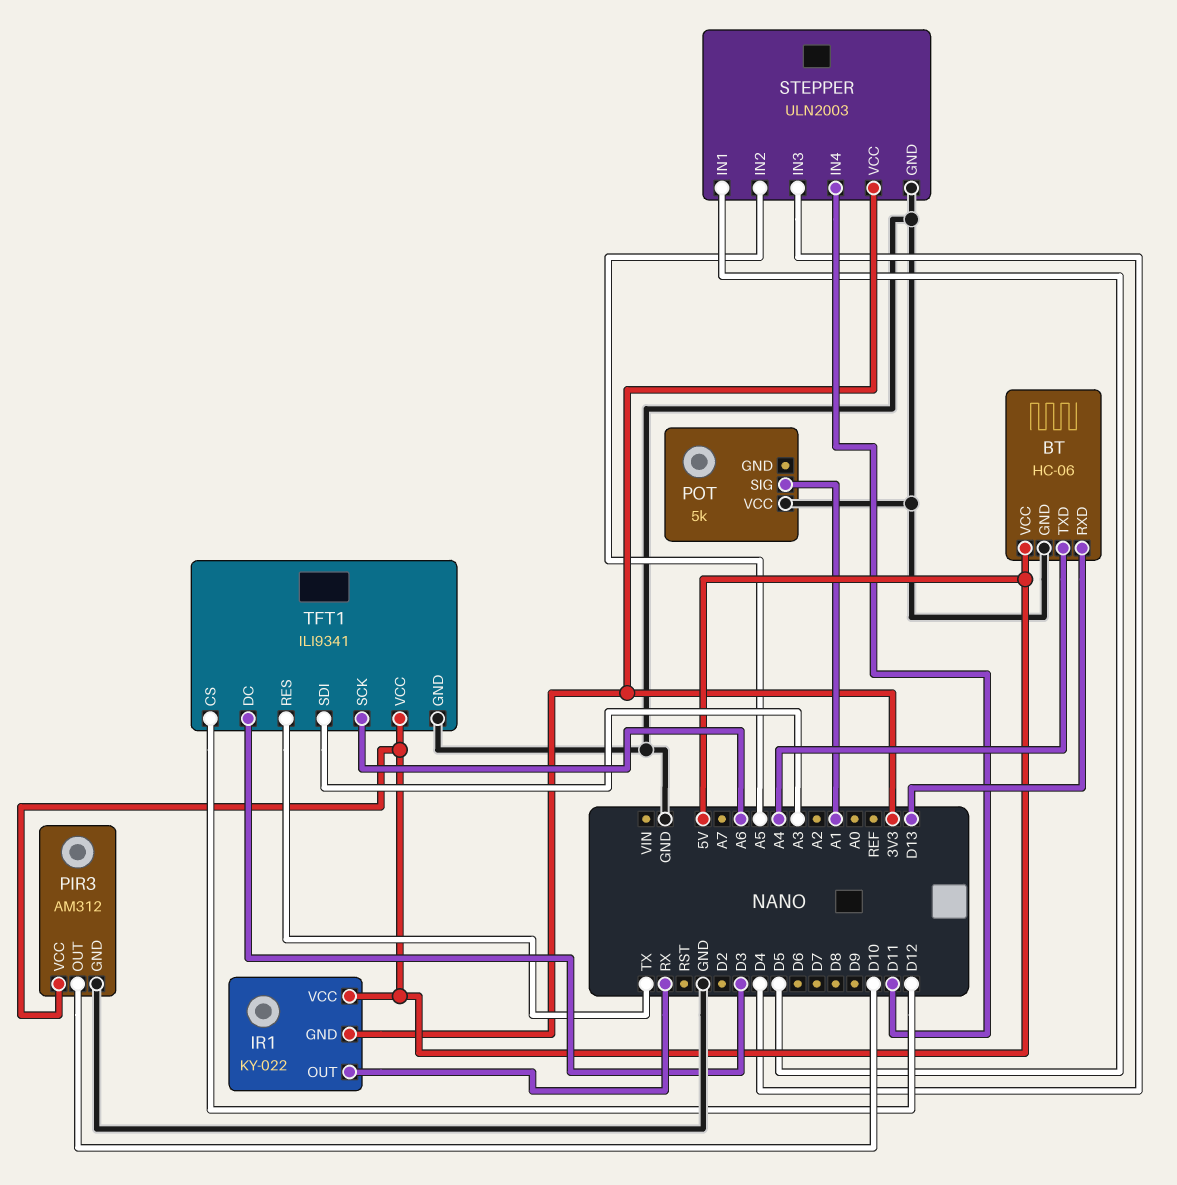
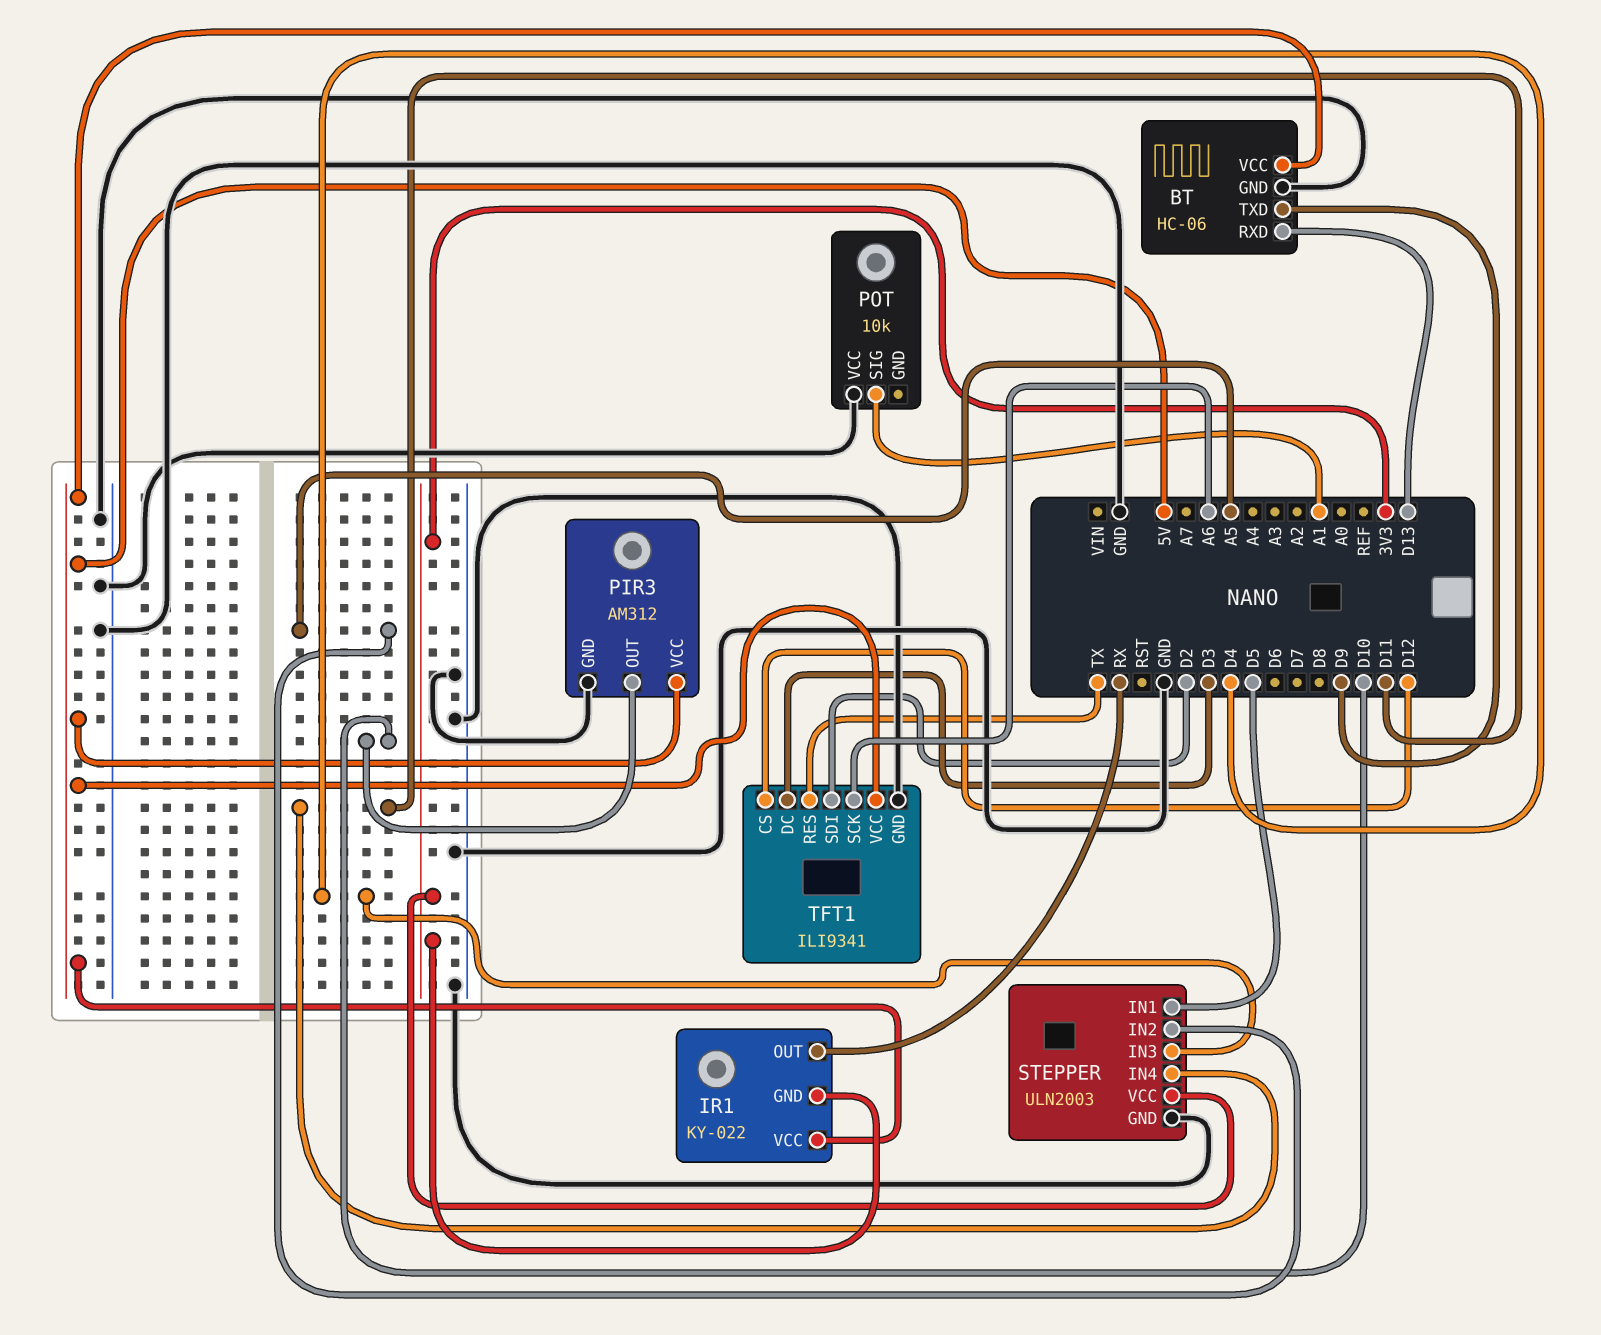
BT pin TXD: A4 -> D9
POT: 5k -> 10k
TFT1 pin SDI: A3 -> D2

